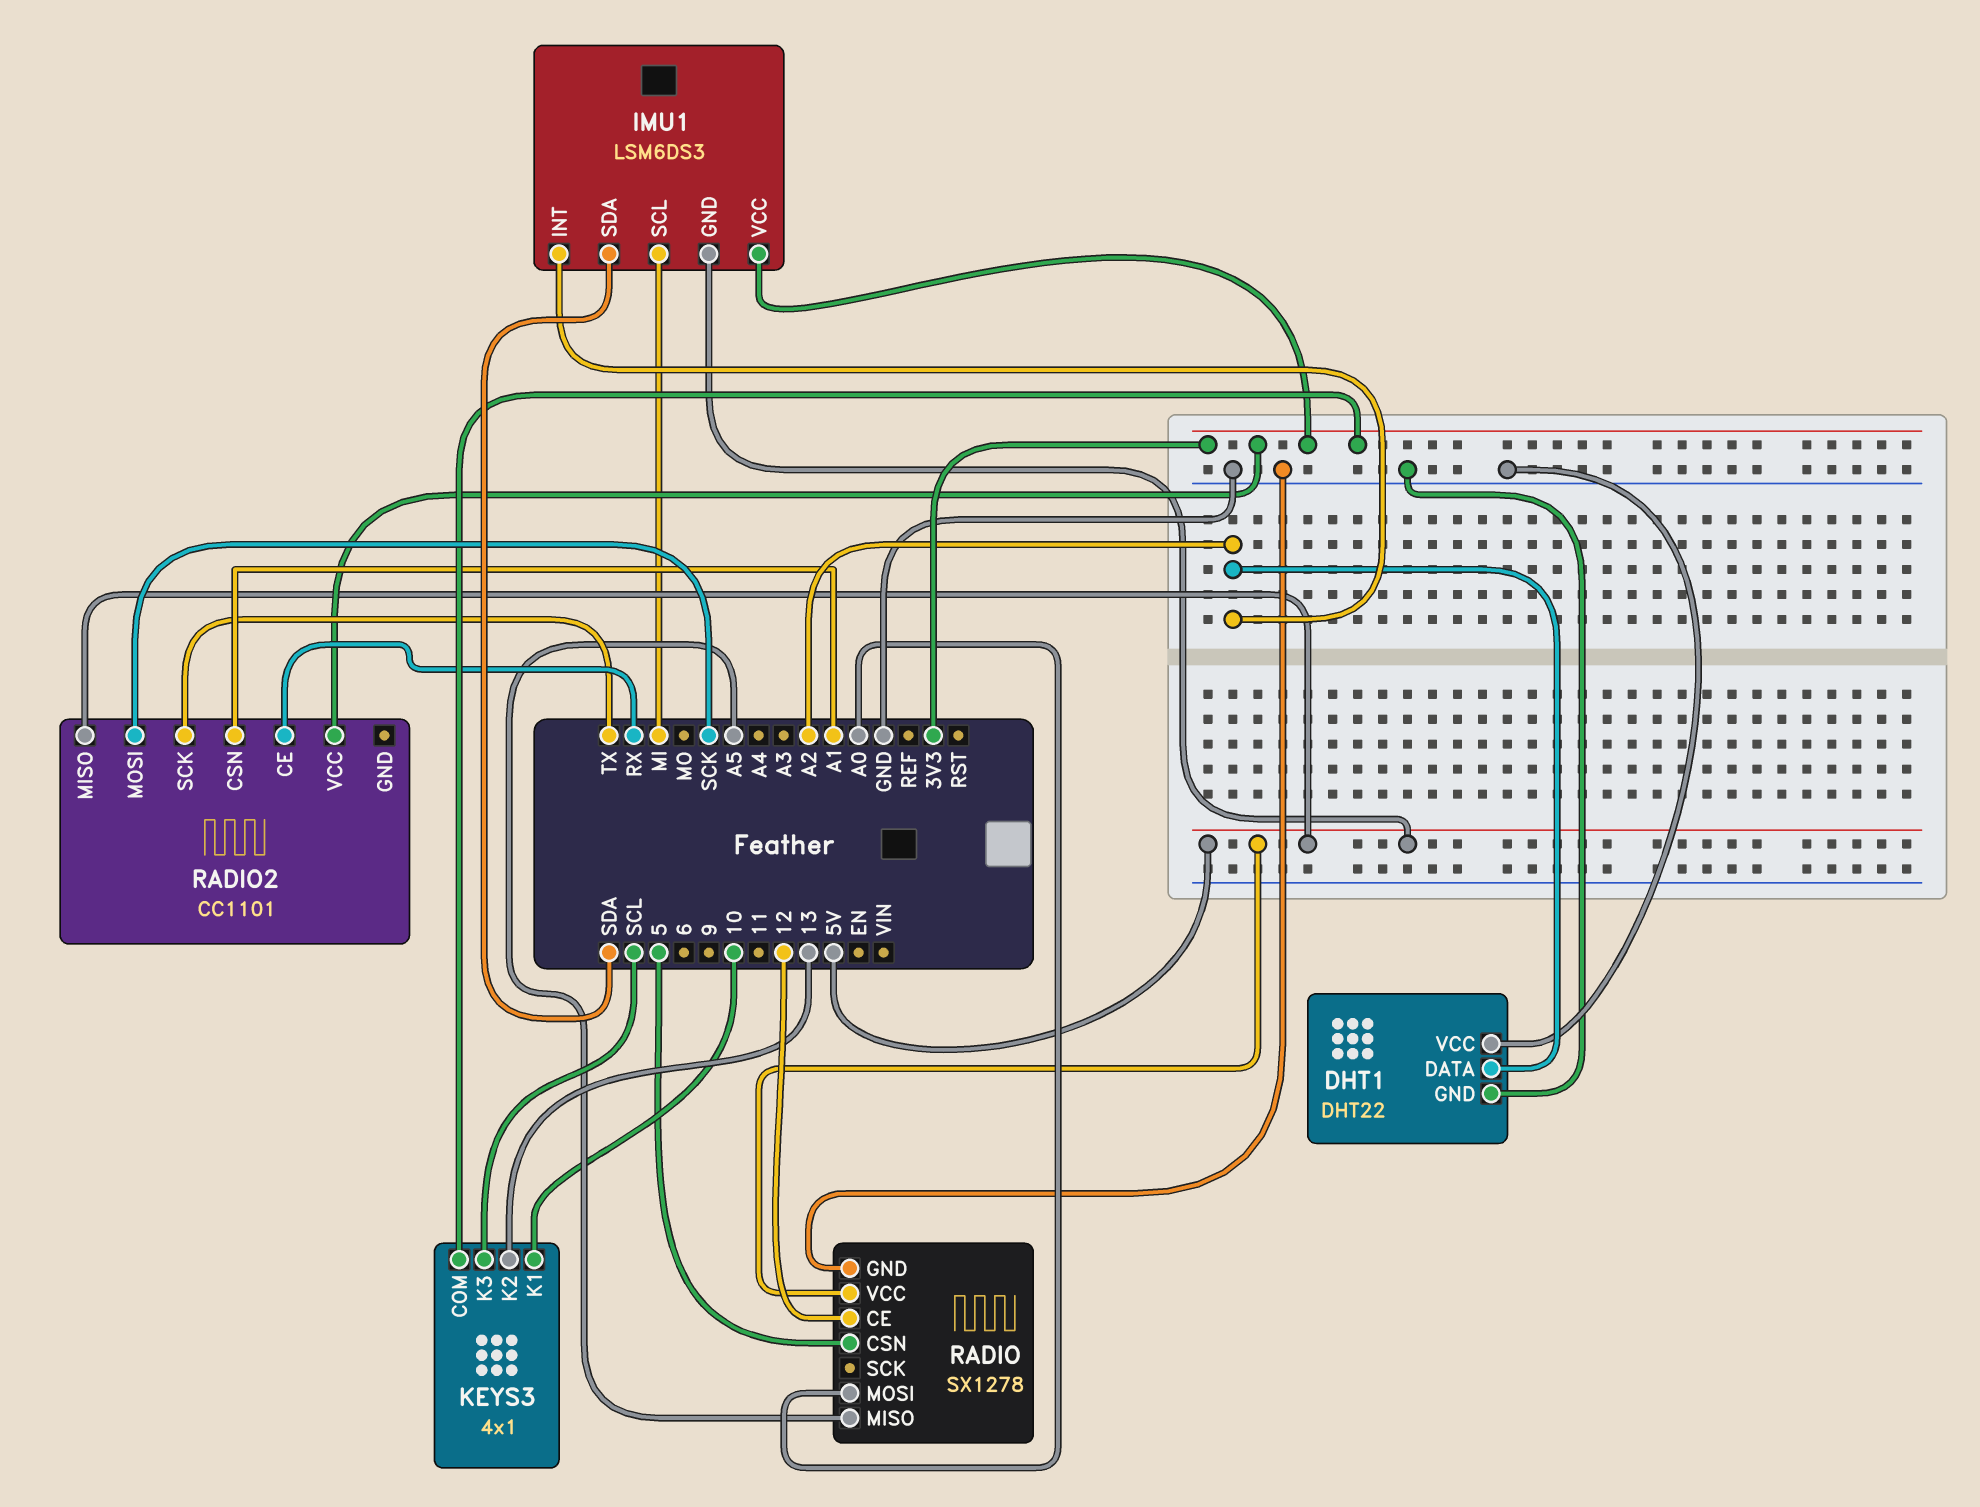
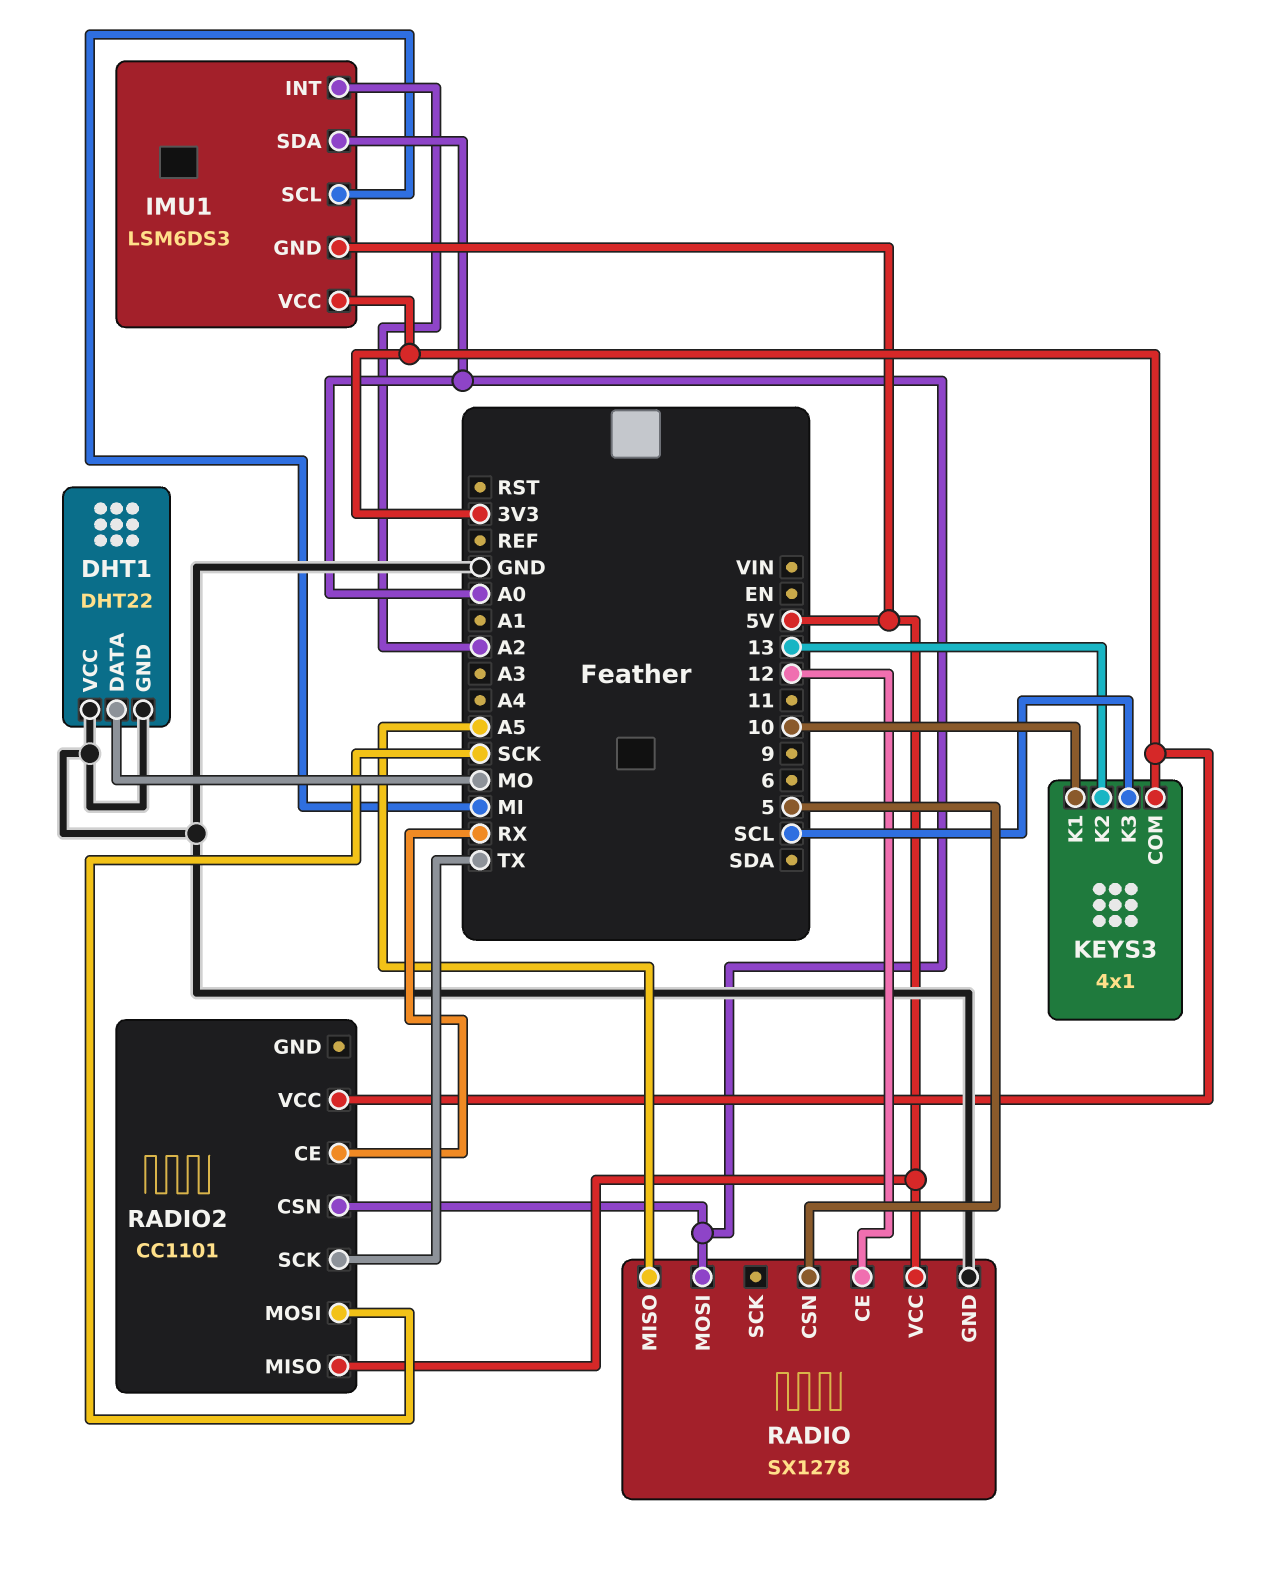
DHT1 pin DATA: A2 -> MO
IMU1 pin SDA: SDA -> A0
RADIO2 pin CSN: A1 -> A0

